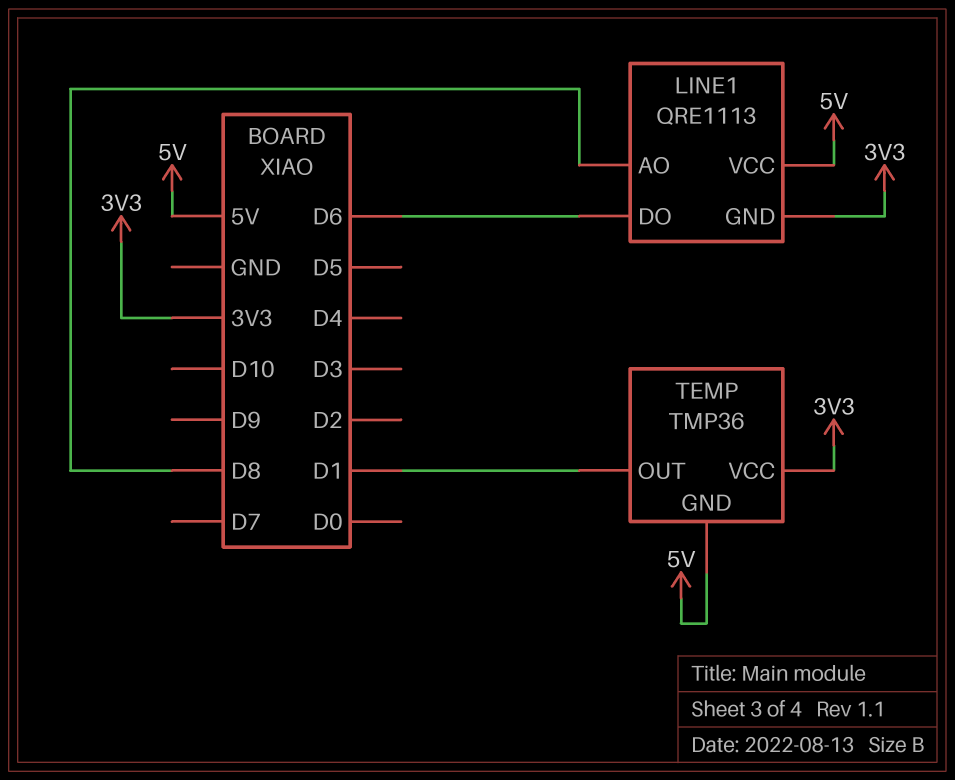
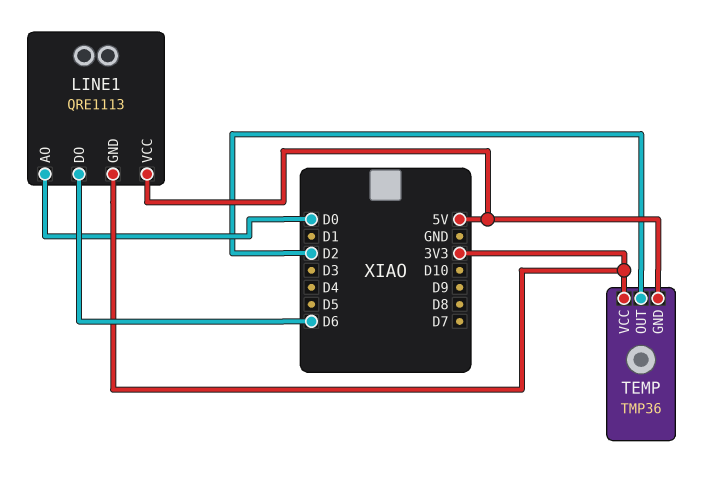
LINE1 pin AO: D8 -> D0
TEMP pin OUT: D1 -> D2

